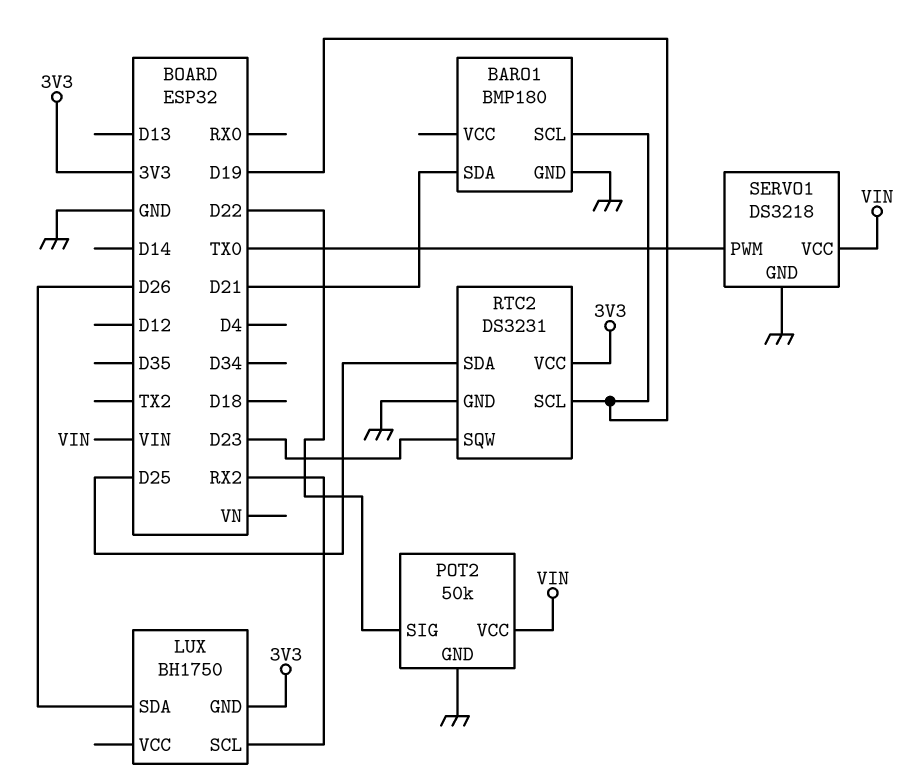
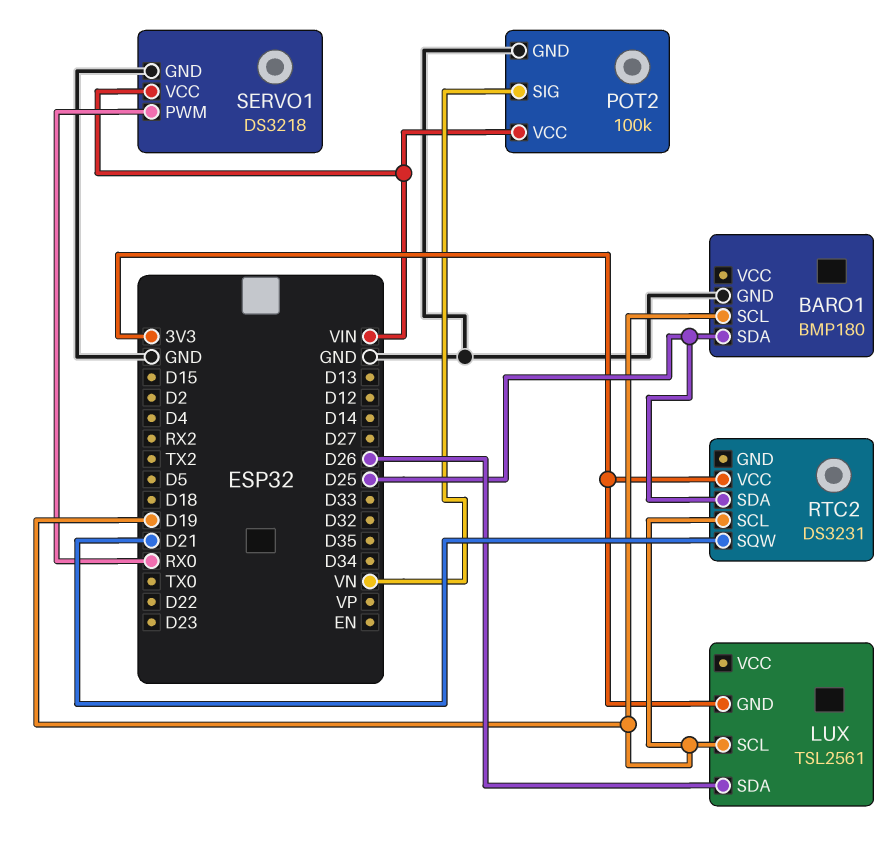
BARO1 pin SDA: D21 -> D25
LUX: BH1750 -> TSL2561
LUX pin SCL: RX2 -> D19
POT2: 50k -> 100k
POT2 pin SIG: D22 -> VN
RTC2 pin GND: GND -> none
RTC2 pin SQW: D23 -> D21
SERVO1 pin PWM: TX0 -> RX0

